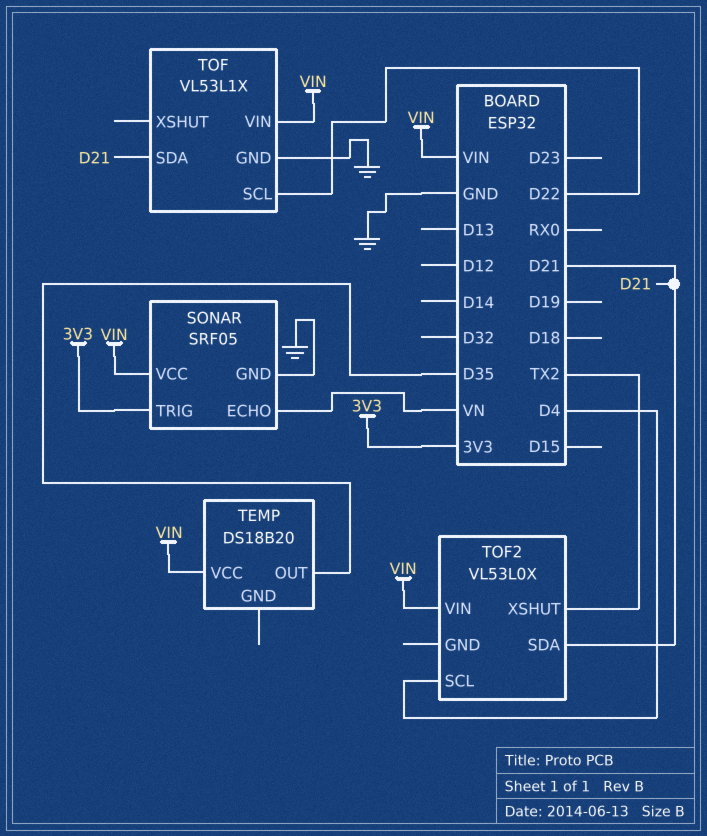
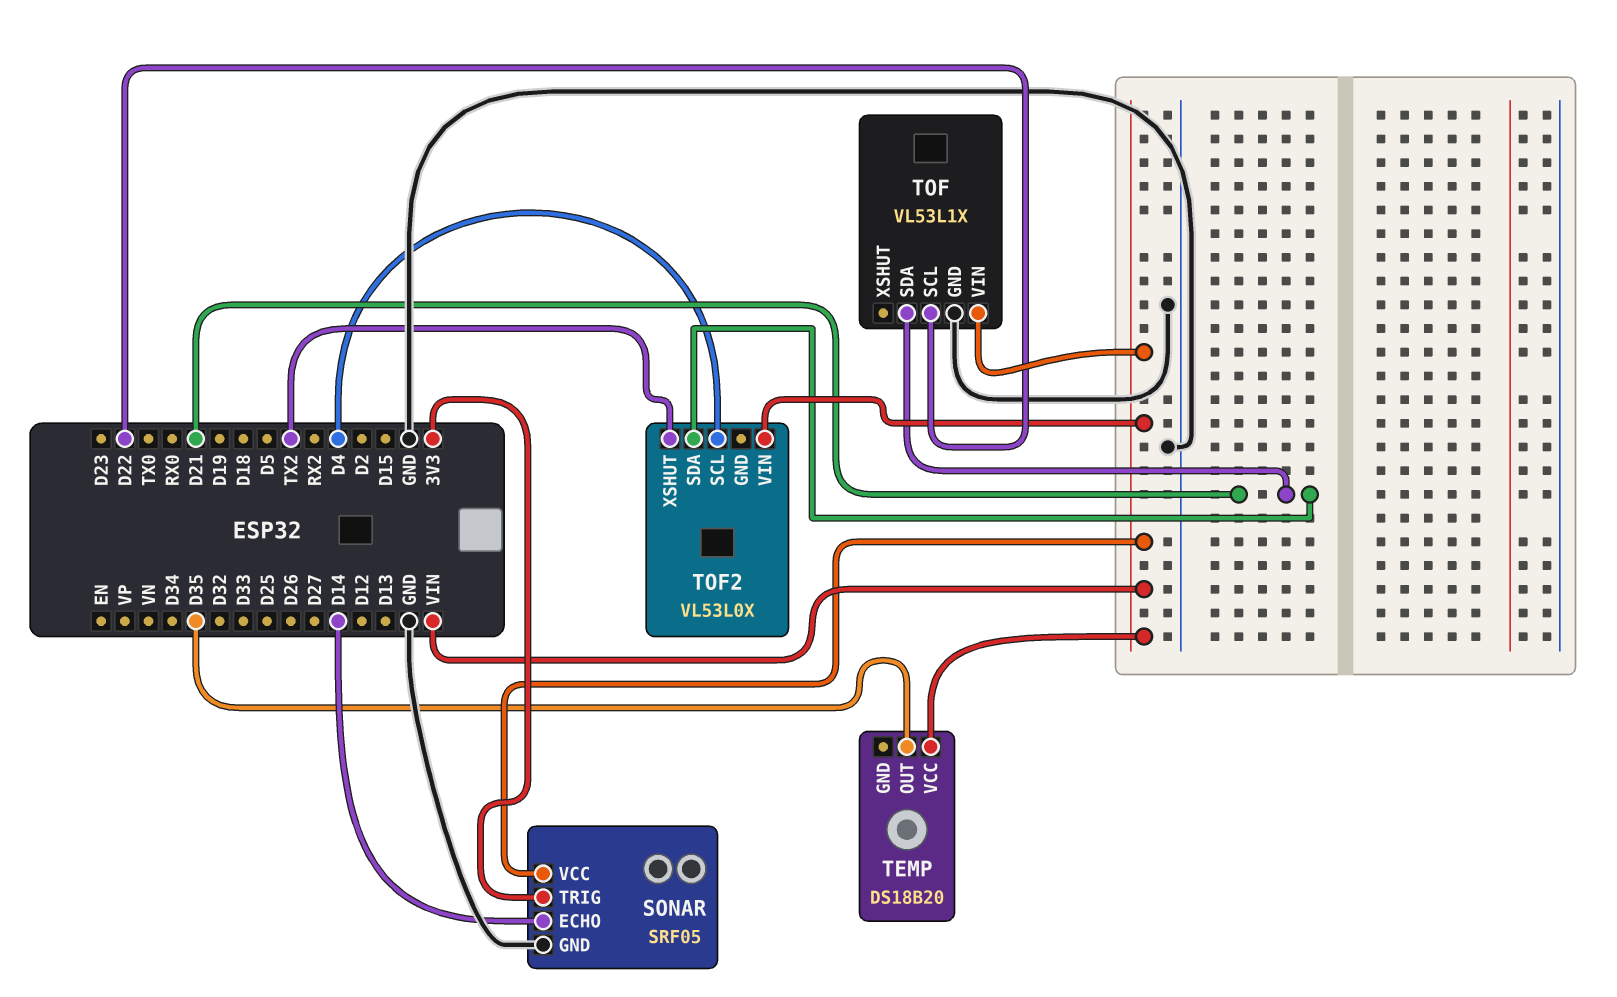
SONAR pin ECHO: VN -> D14

